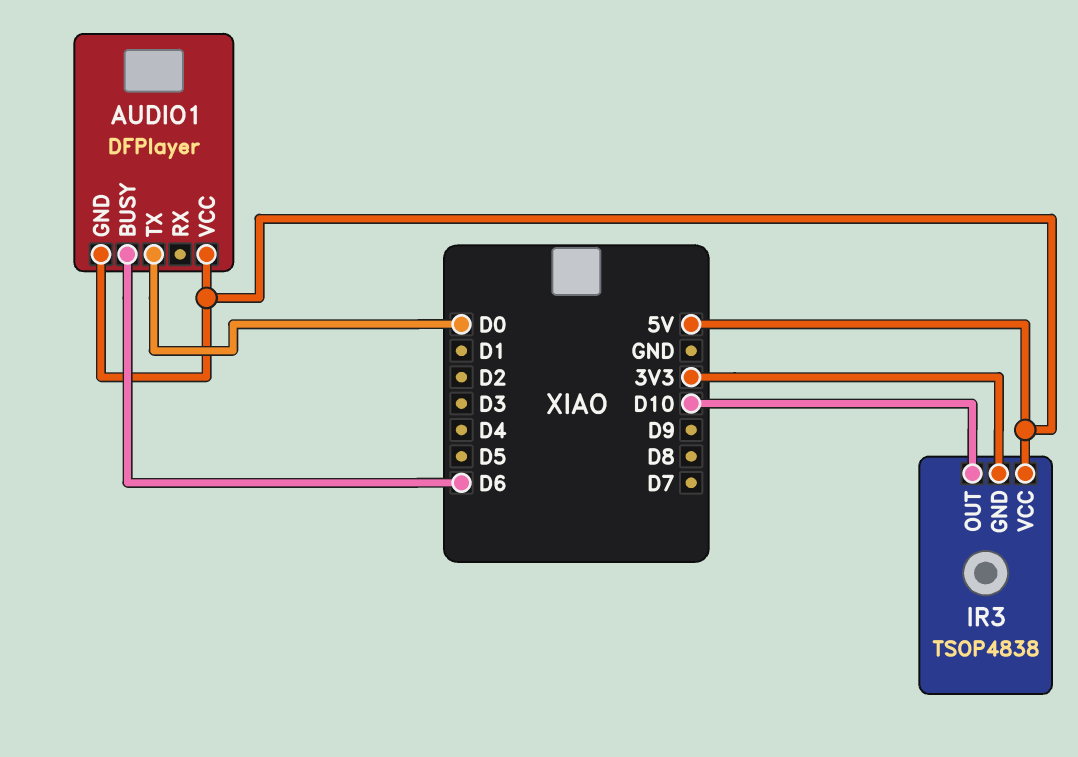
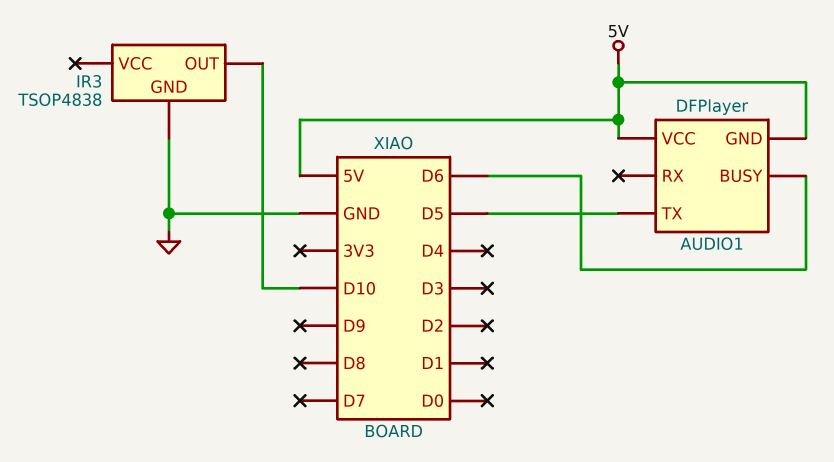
AUDIO1 pin TX: D0 -> D5
IR3 pin GND: 3V3 -> GND
IR3 pin VCC: 5V -> none

